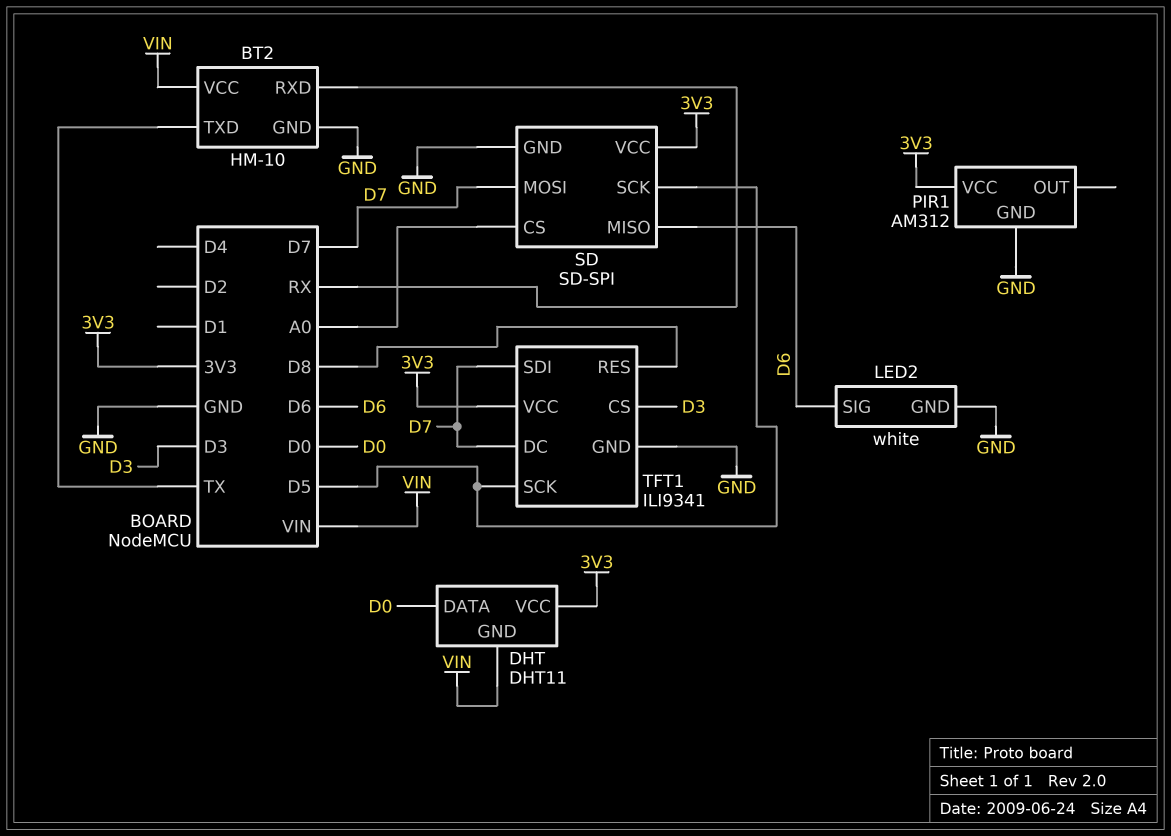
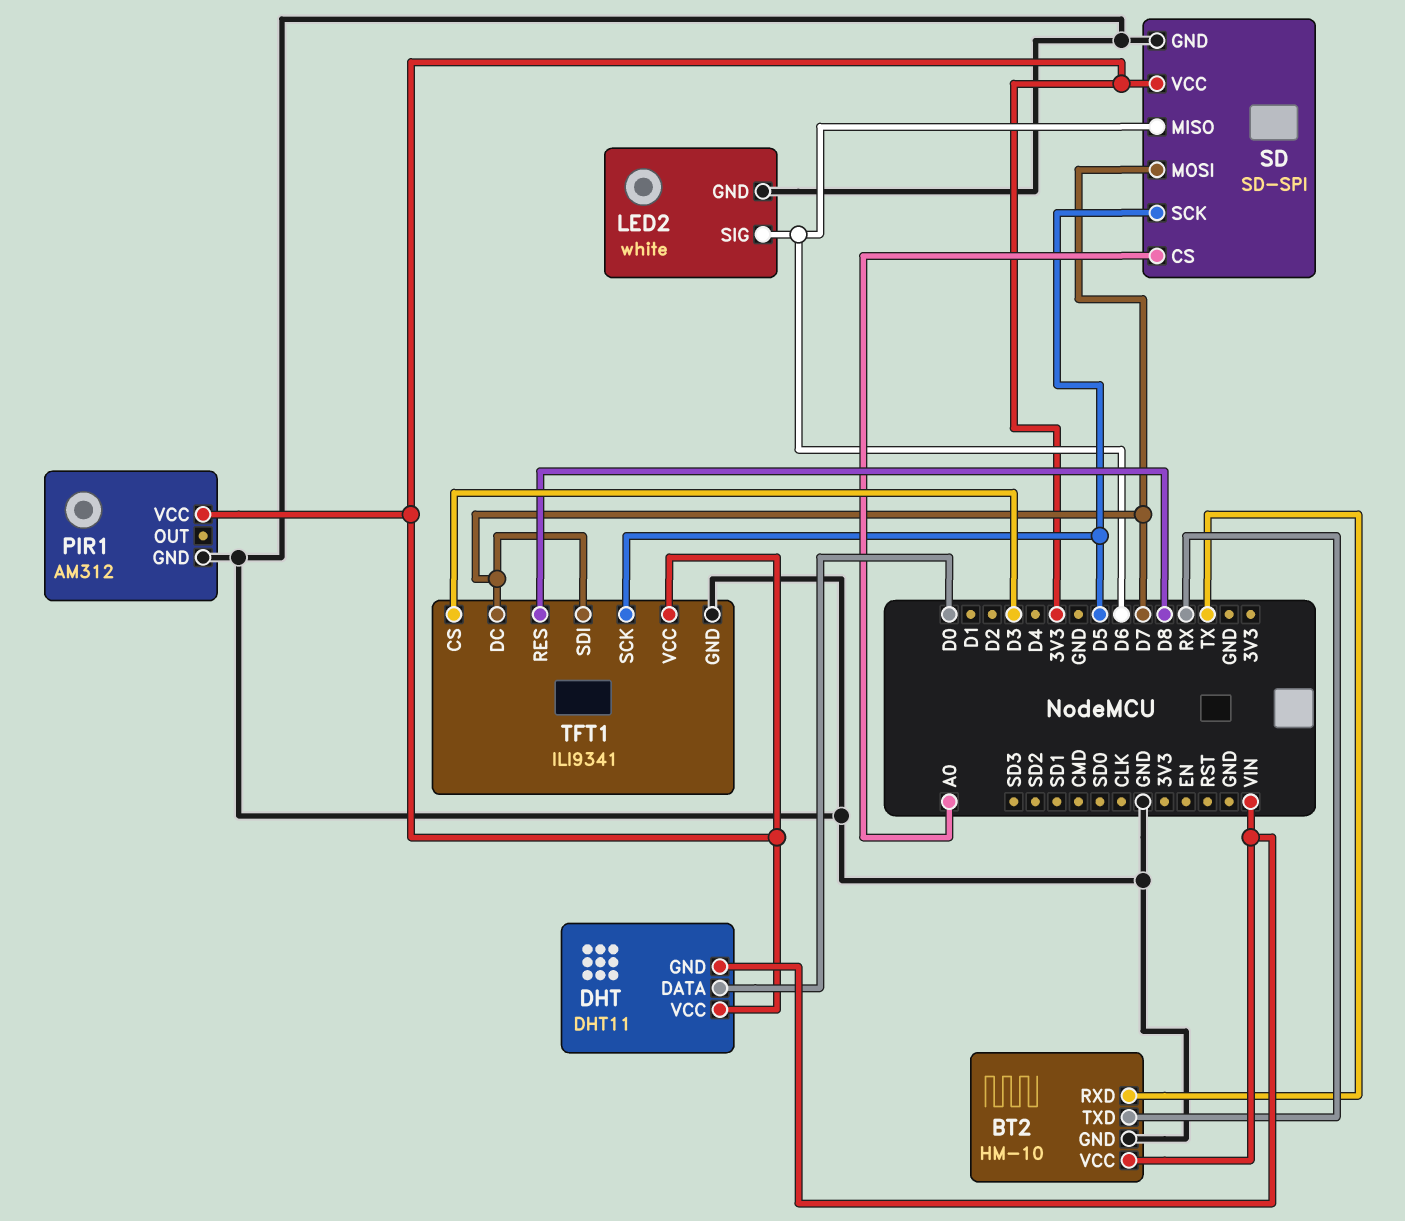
BT2 pin RXD: RX -> TX
BT2 pin TXD: TX -> RX

